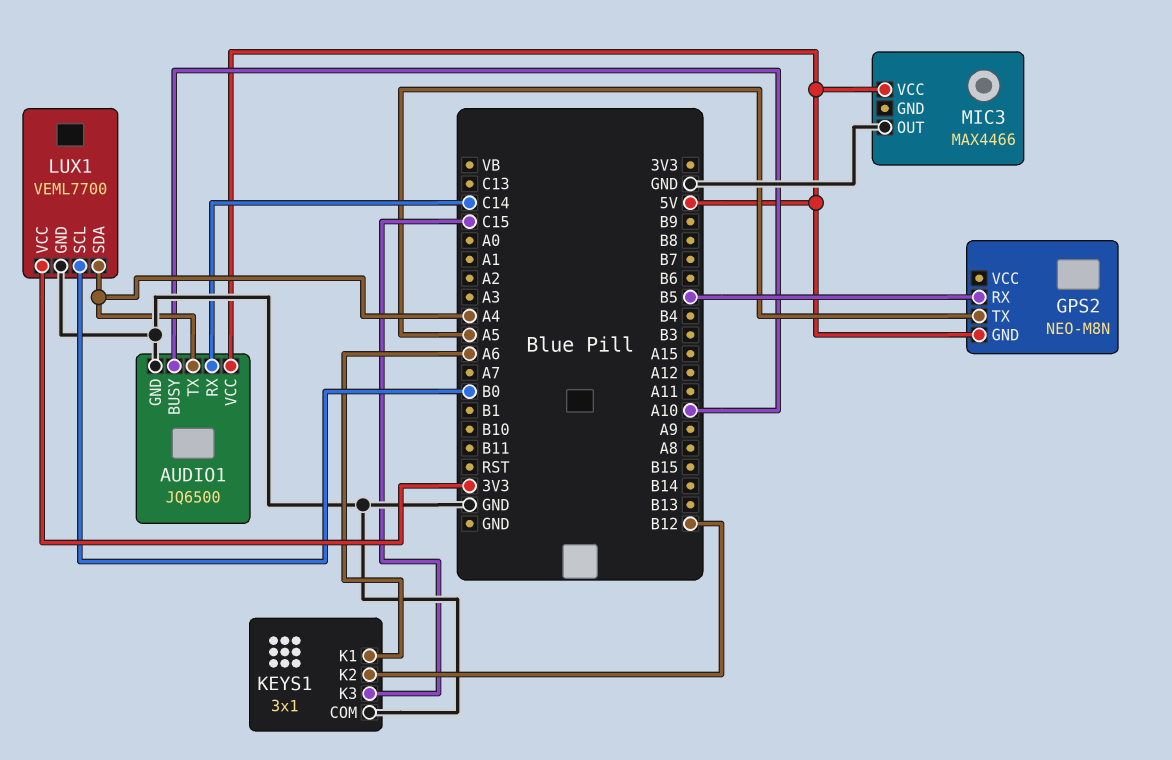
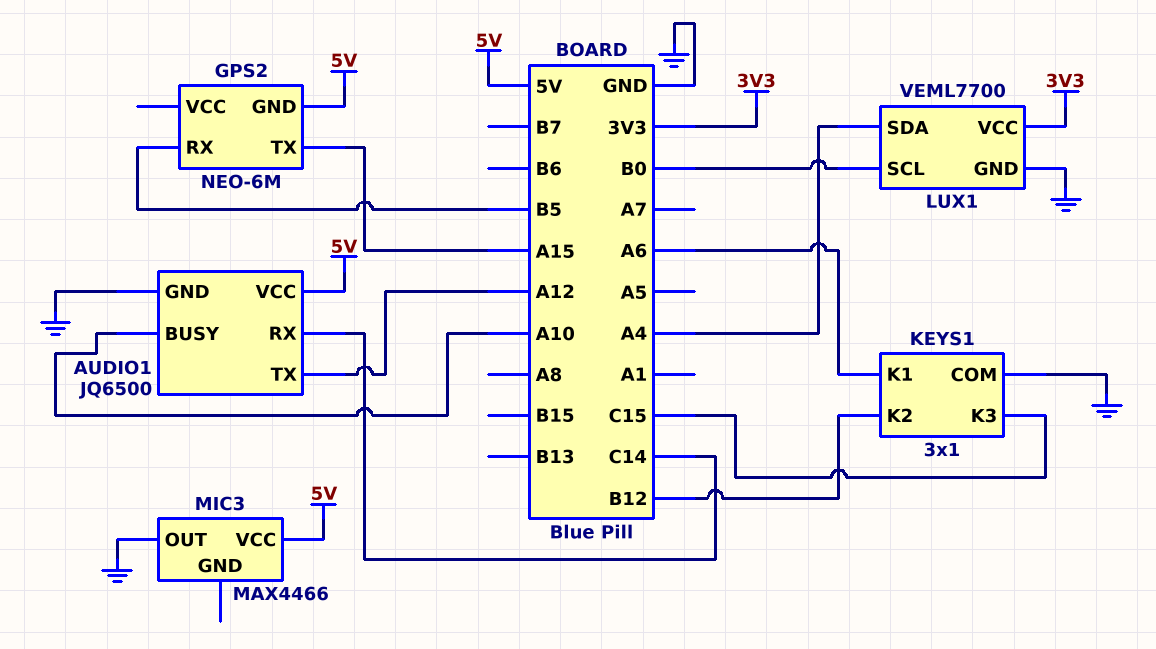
AUDIO1 pin TX: A4 -> A12
GPS2: NEO-M8N -> NEO-6M
GPS2 pin TX: A5 -> A15

